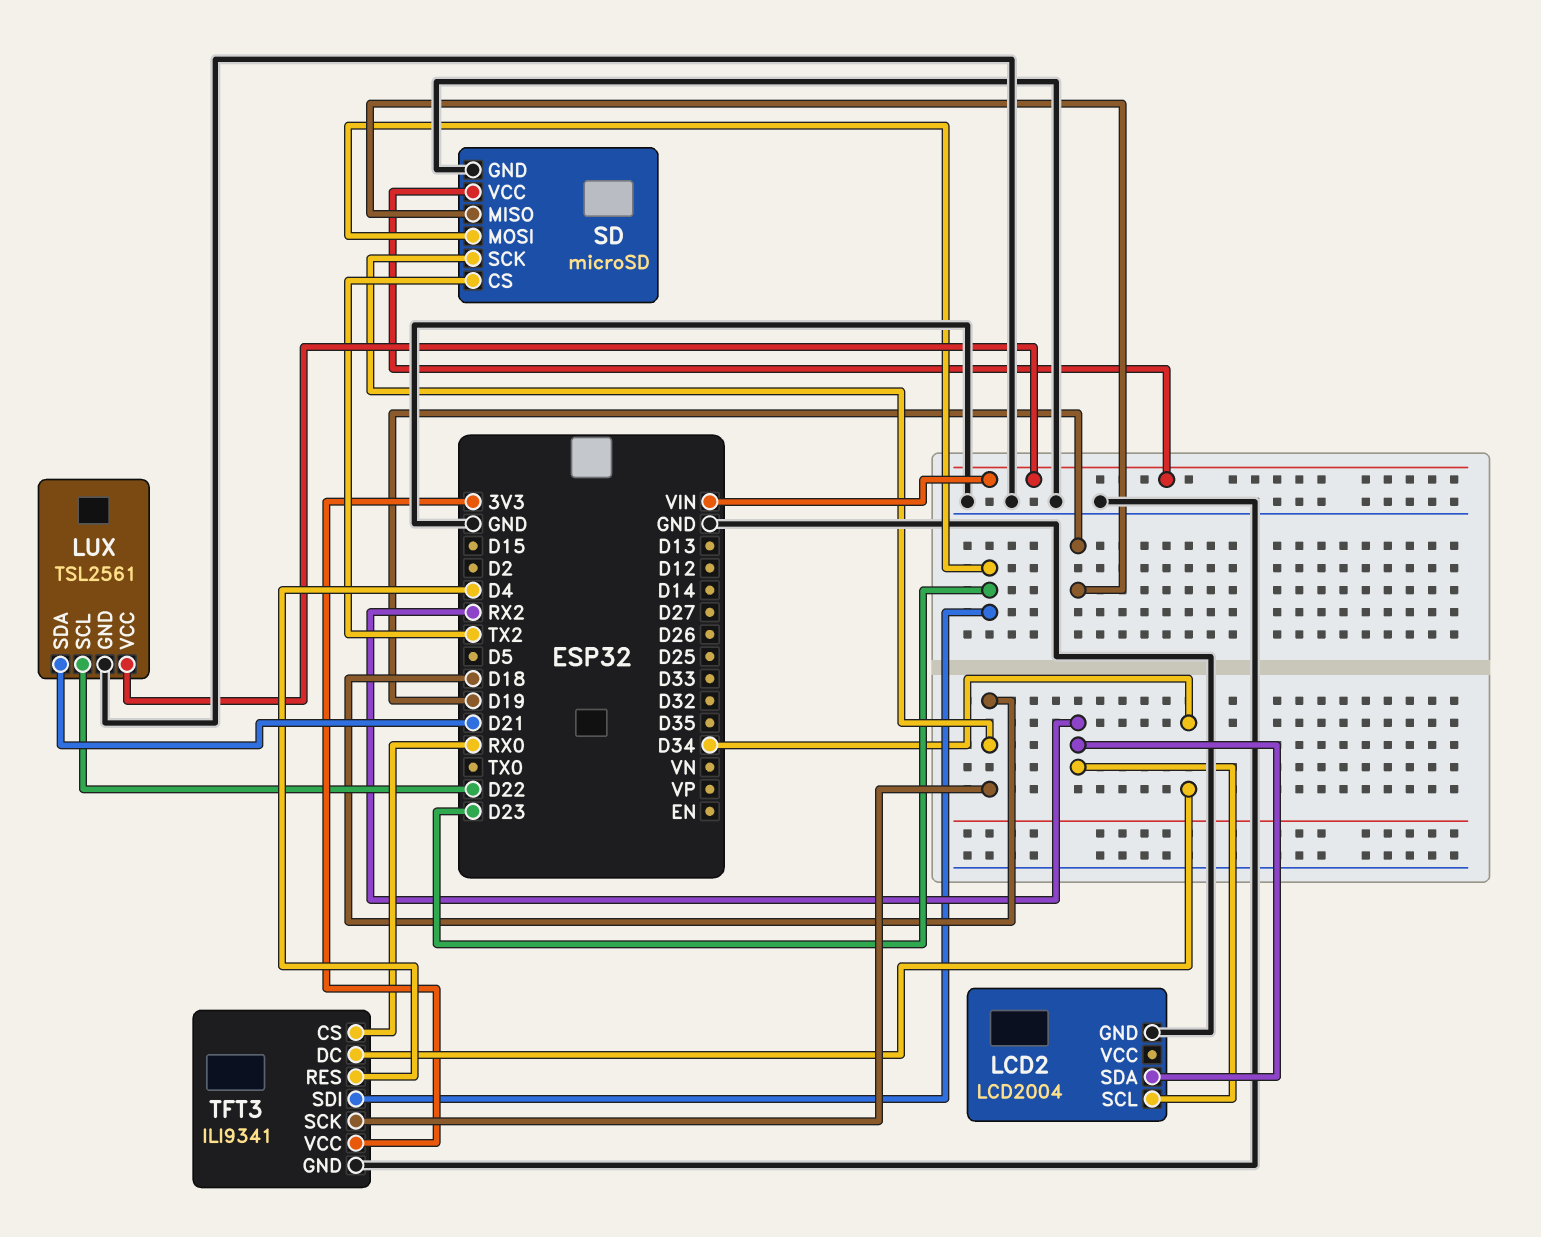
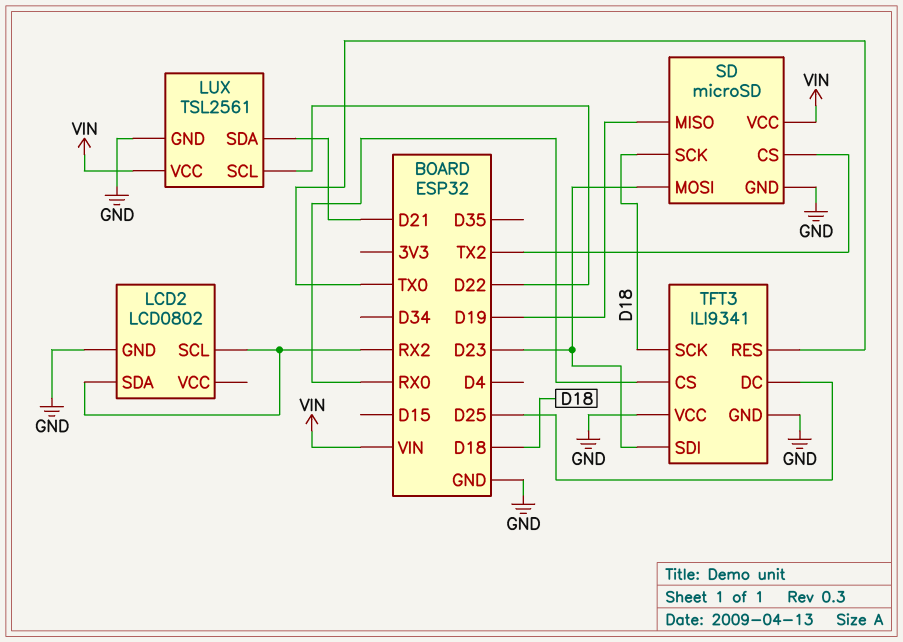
LCD2: LCD2004 -> LCD0802
TFT3 pin DC: D34 -> D25
TFT3 pin RES: D4 -> TX0
TFT3 pin VCC: 3V3 -> GND

